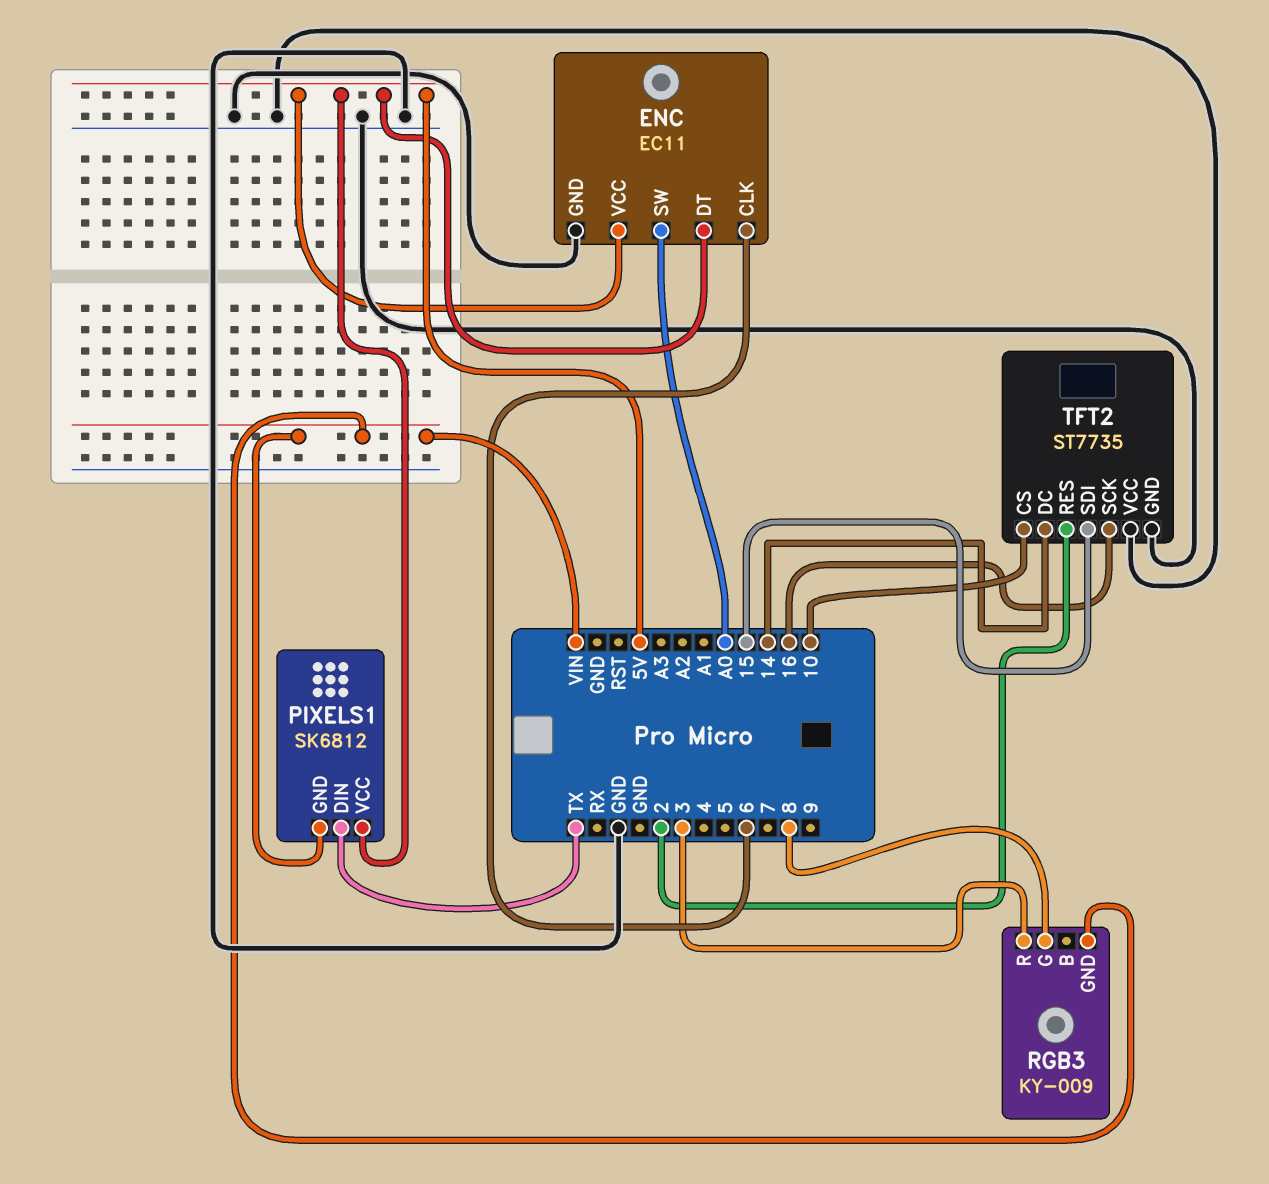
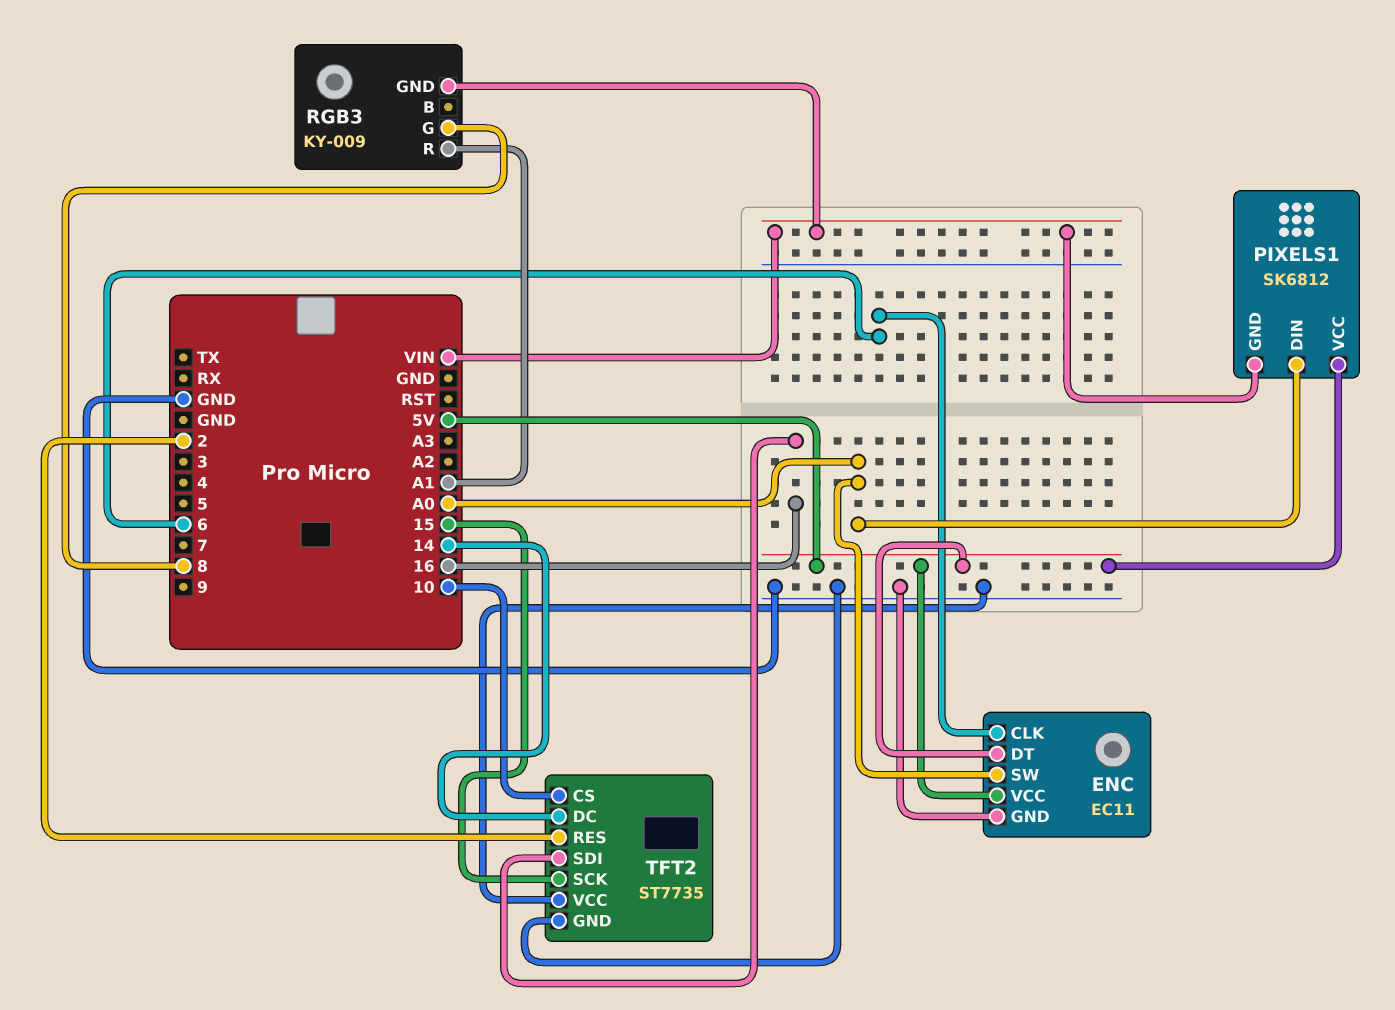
PIXELS1 pin DIN: TX -> A0
RGB3 pin R: 3 -> A1
TFT2 pin SCK: 16 -> 15
TFT2 pin SDI: 15 -> 16

